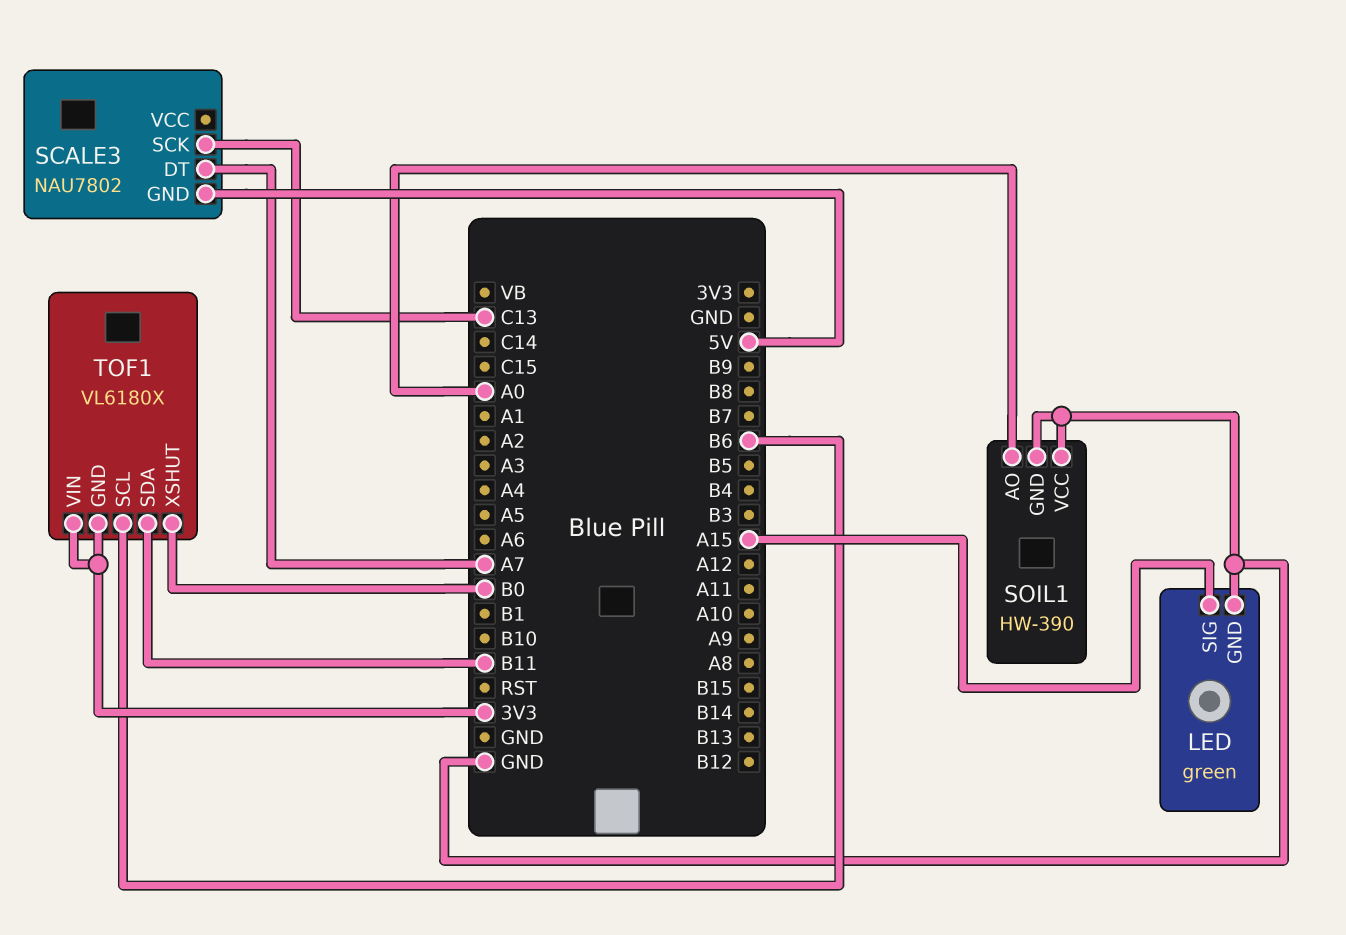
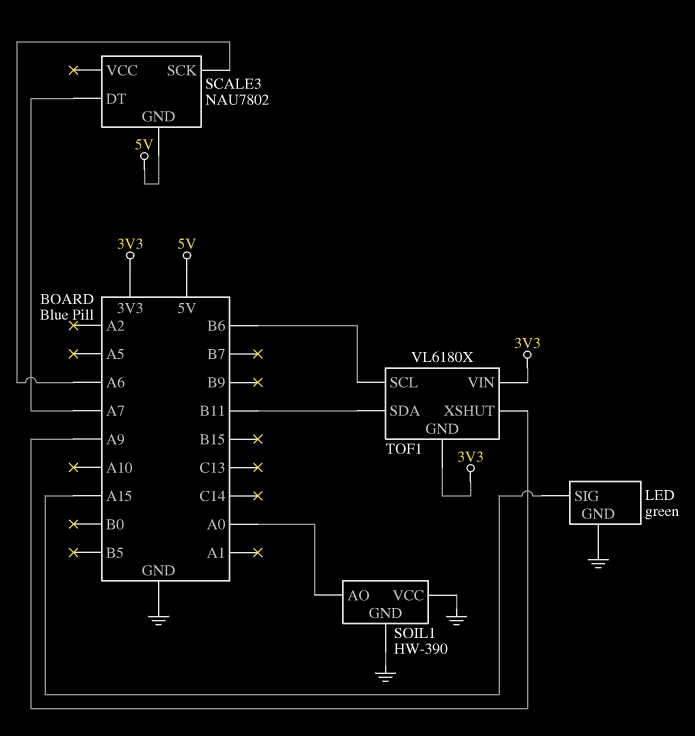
SCALE3 pin SCK: C13 -> A6
TOF1 pin XSHUT: B0 -> A9

